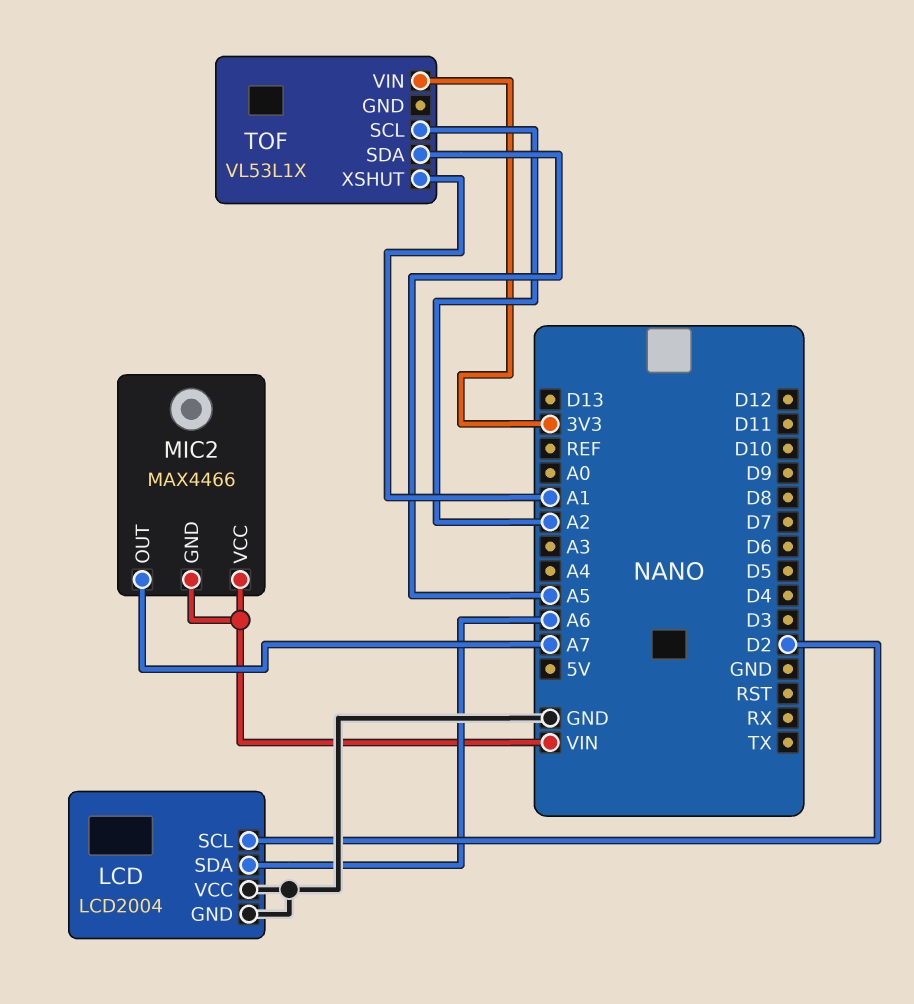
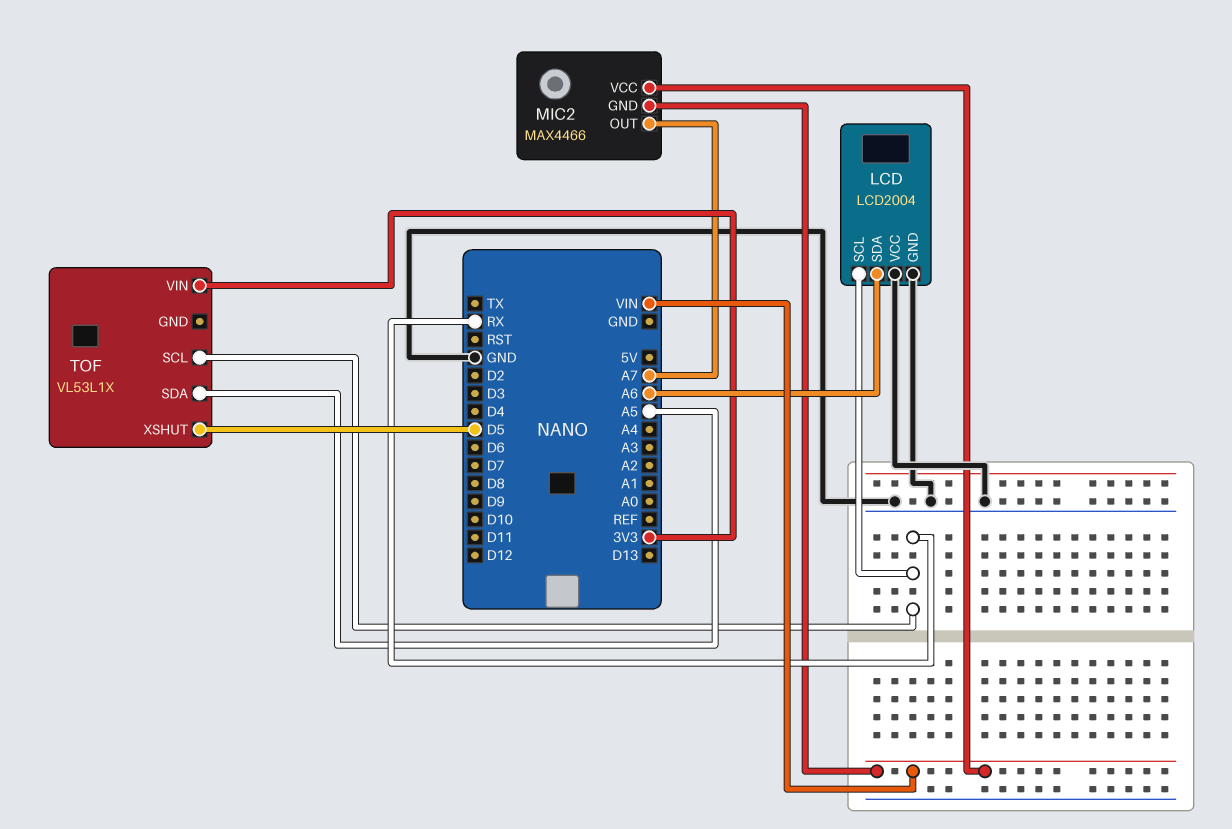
LCD pin SCL: D2 -> RX
TOF pin SCL: A2 -> RX
TOF pin XSHUT: A1 -> D5

